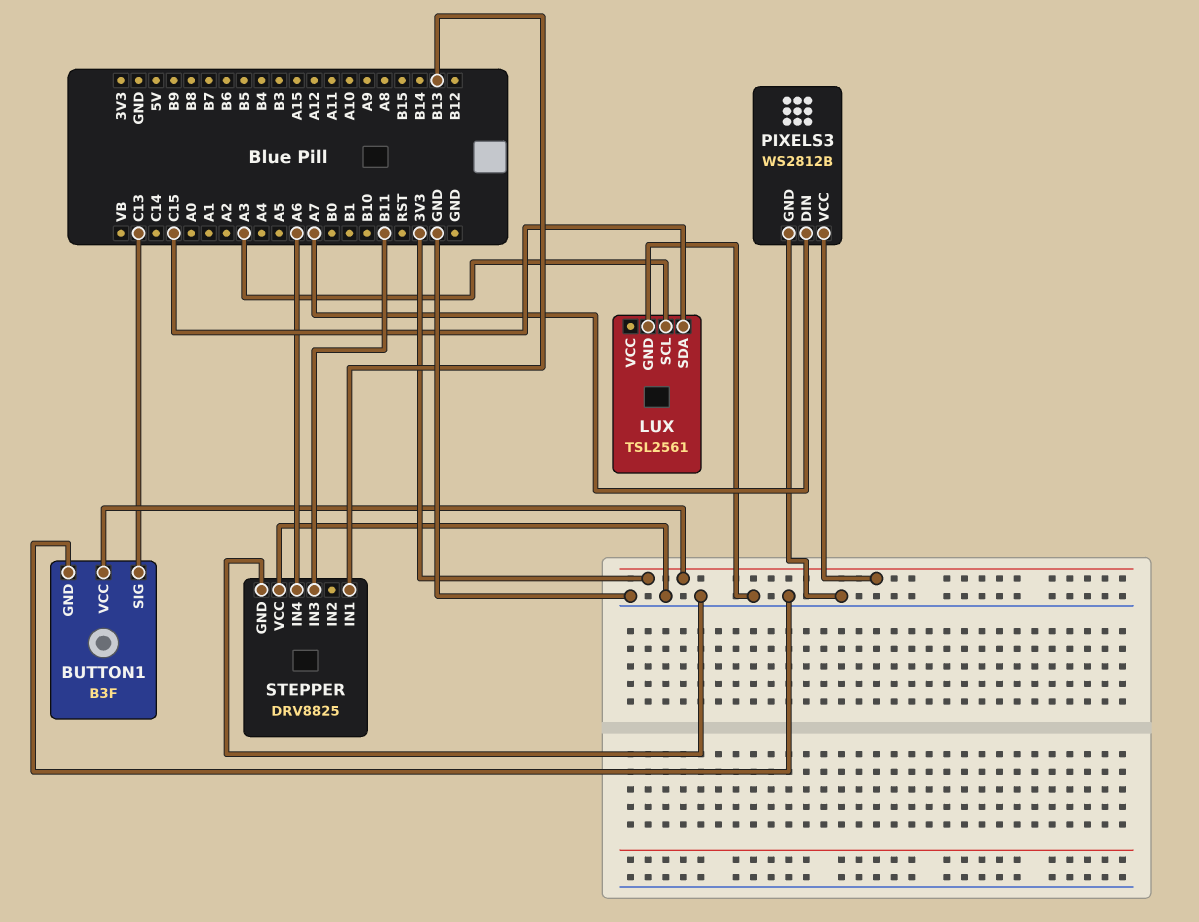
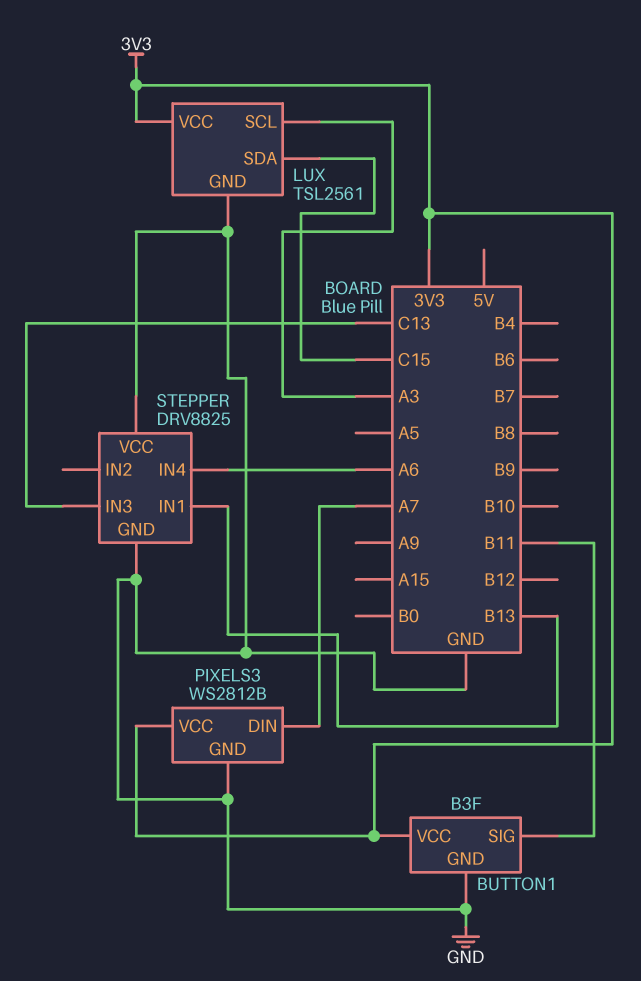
BUTTON1 pin SIG: C13 -> B11
LUX pin VCC: none -> 3V3
STEPPER pin IN3: B11 -> C13

